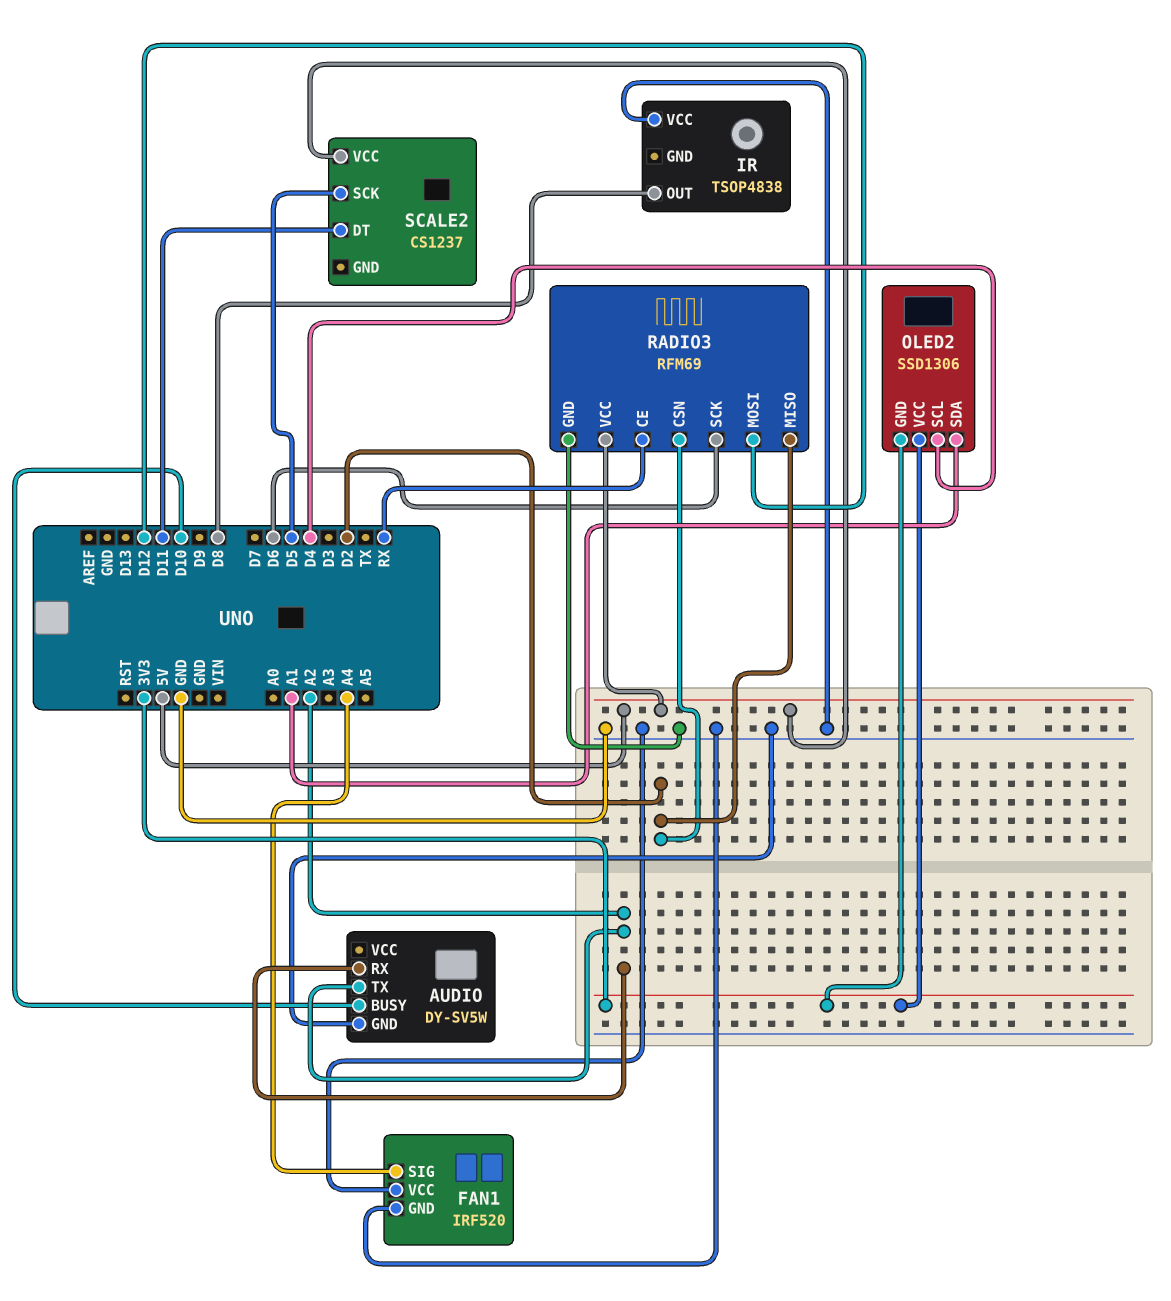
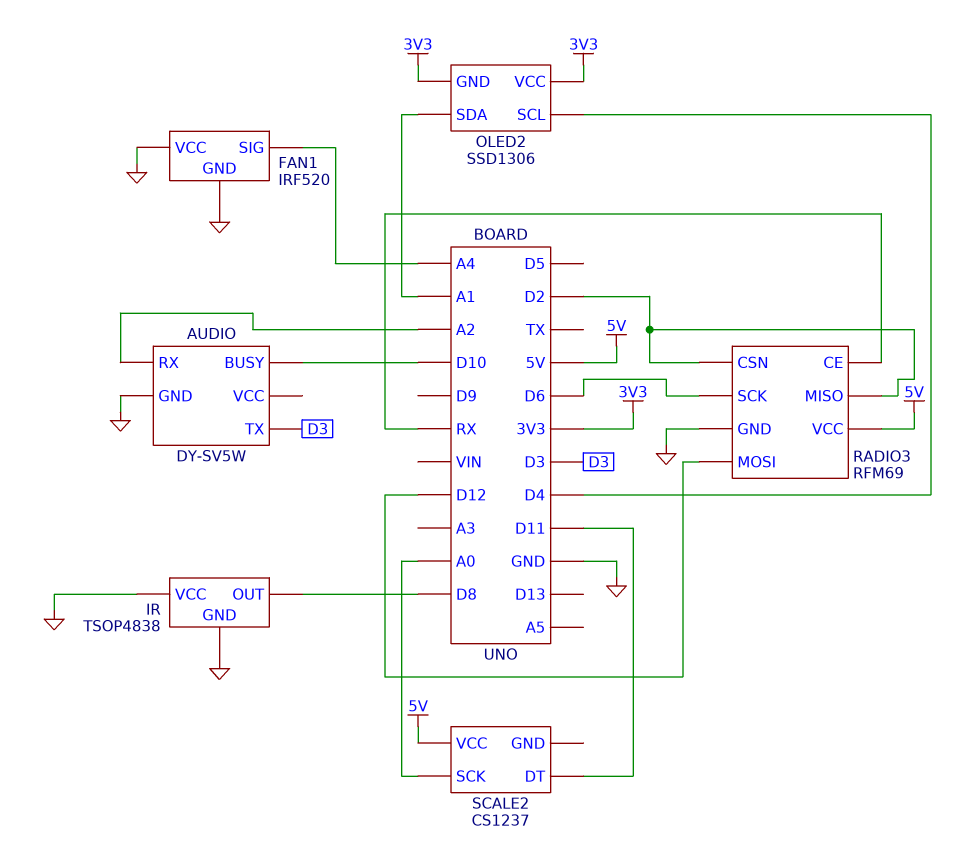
AUDIO pin TX: A2 -> D3
IR pin GND: none -> GND
SCALE2 pin SCK: D5 -> A0

